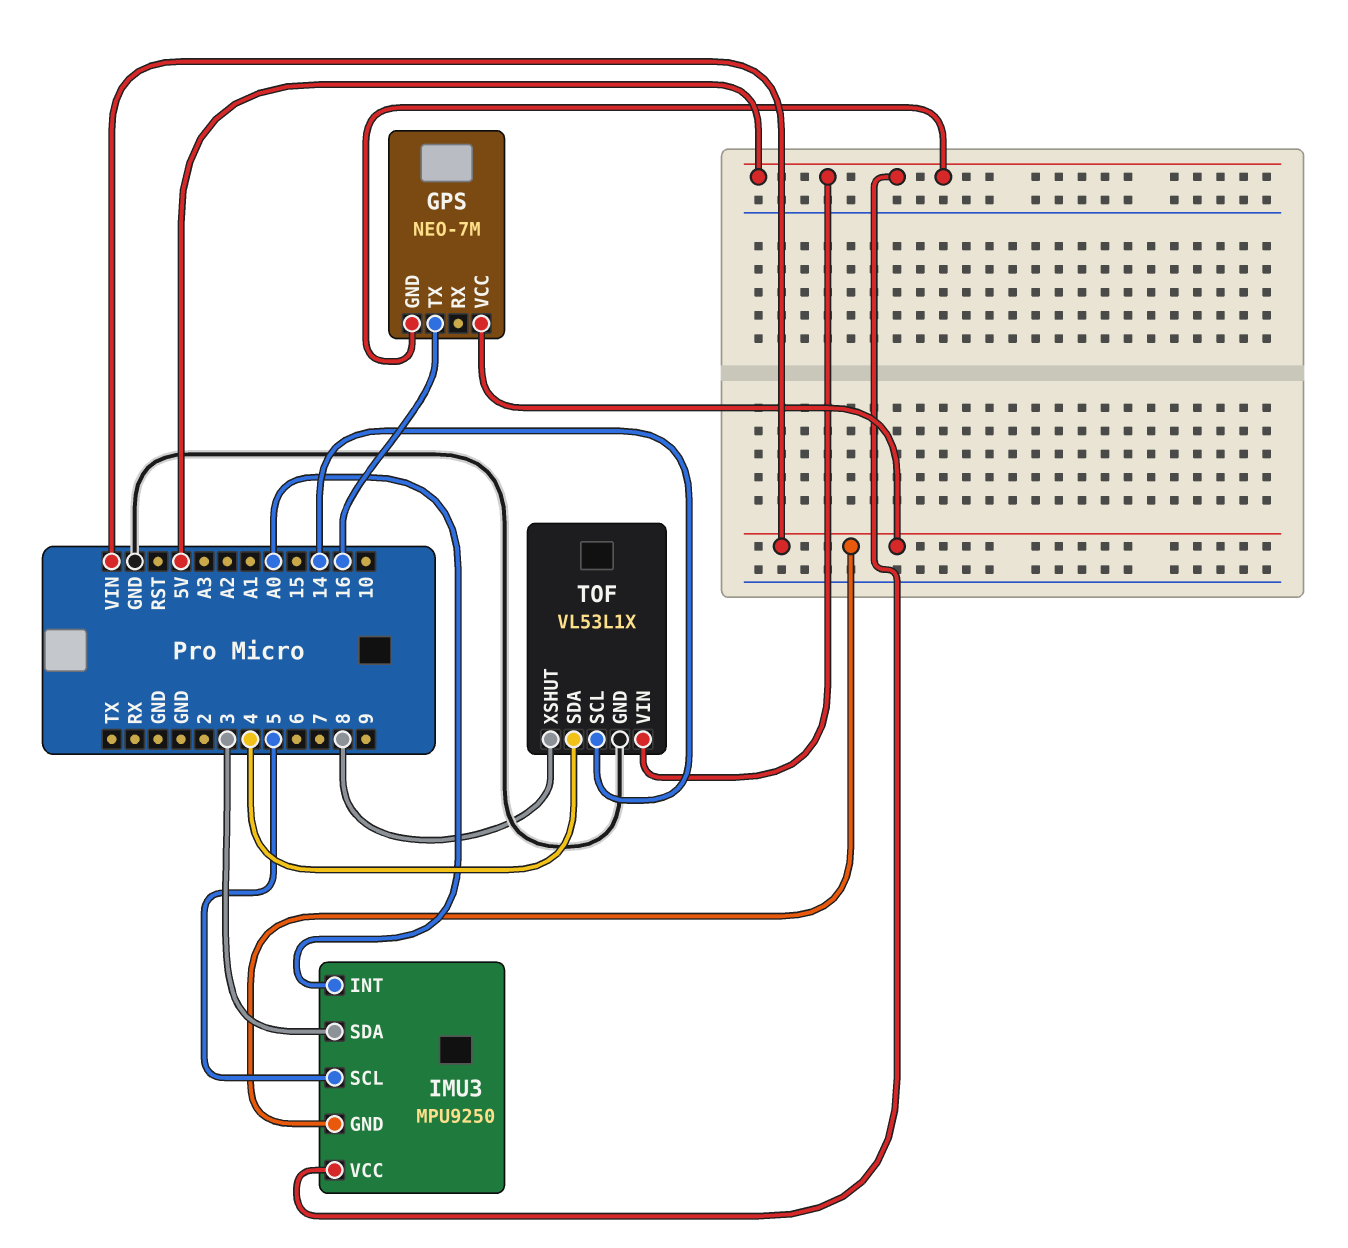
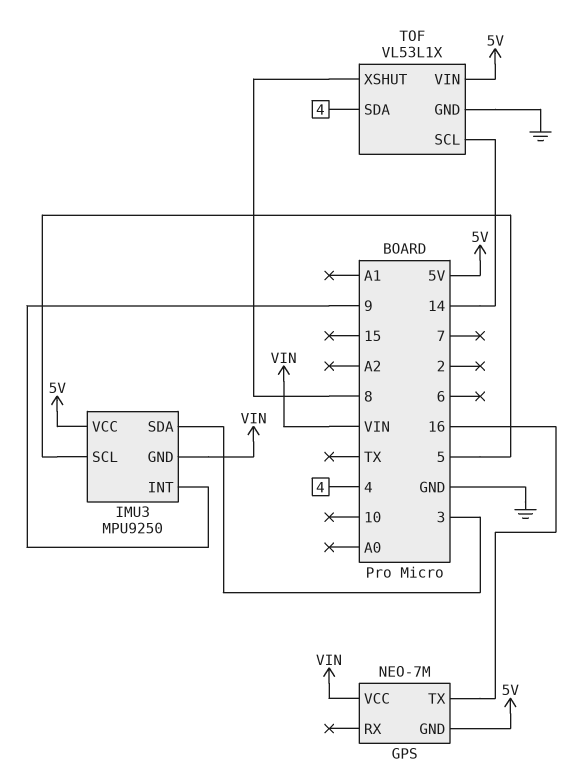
IMU3 pin INT: A0 -> 9

